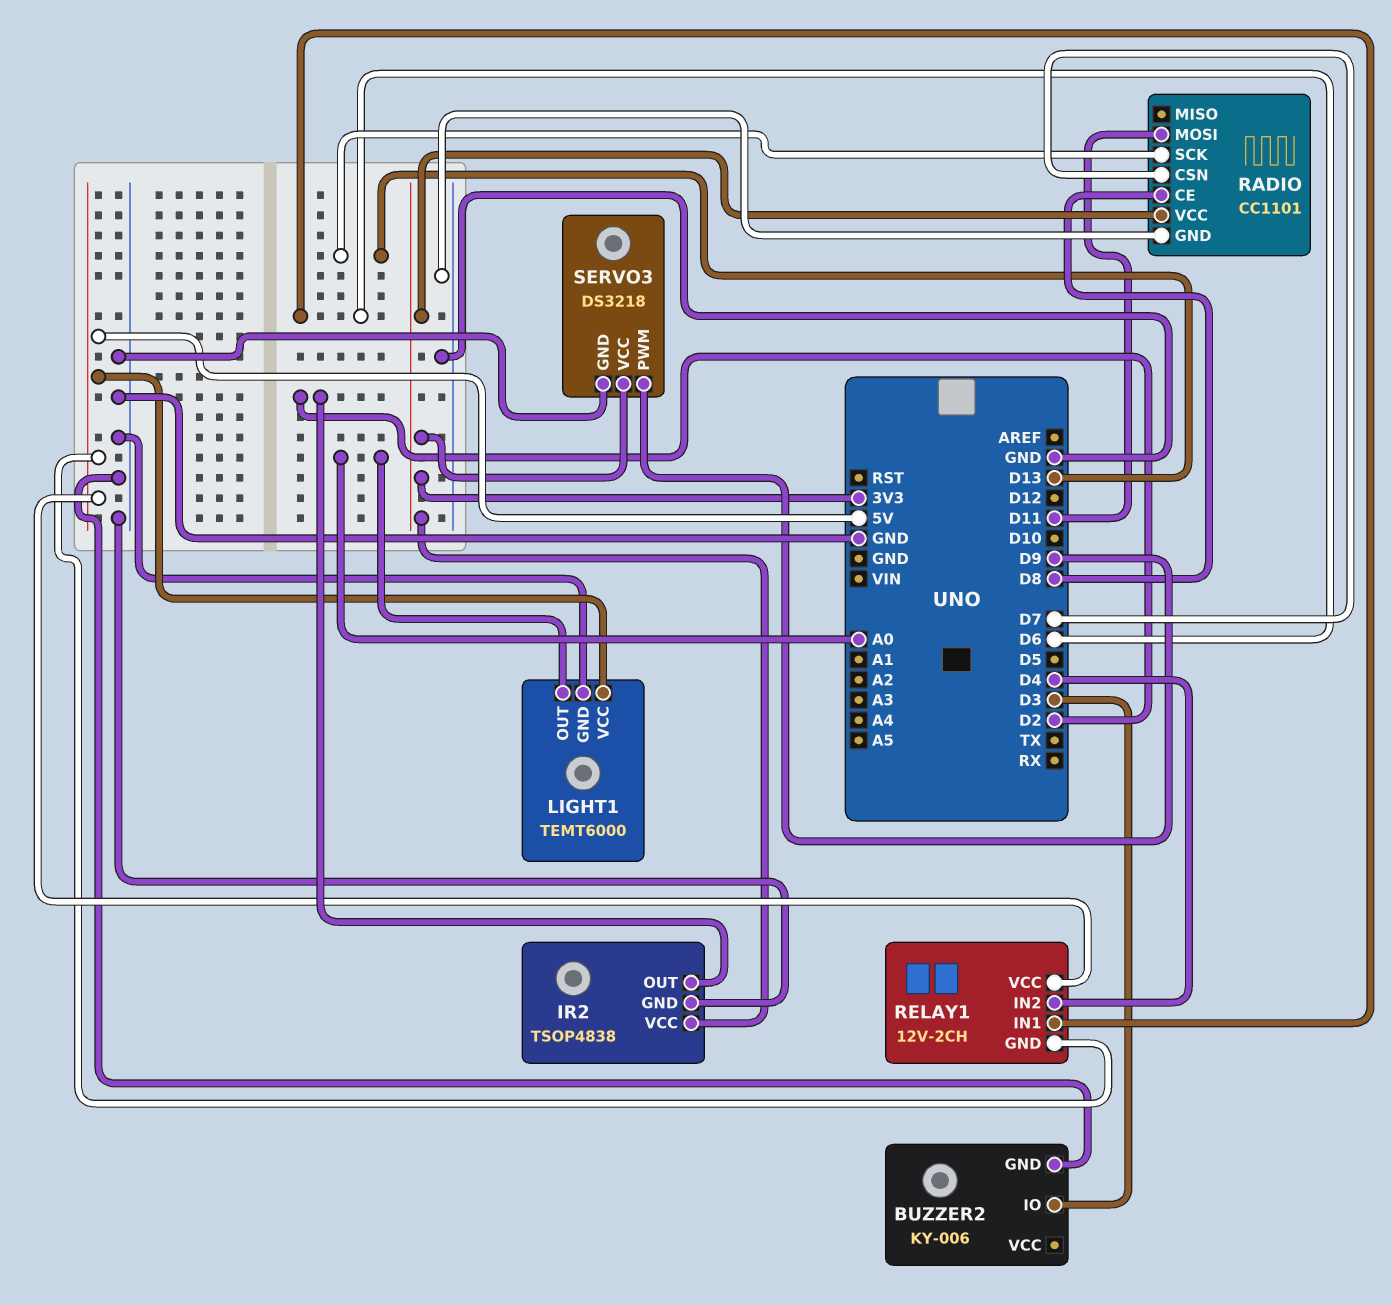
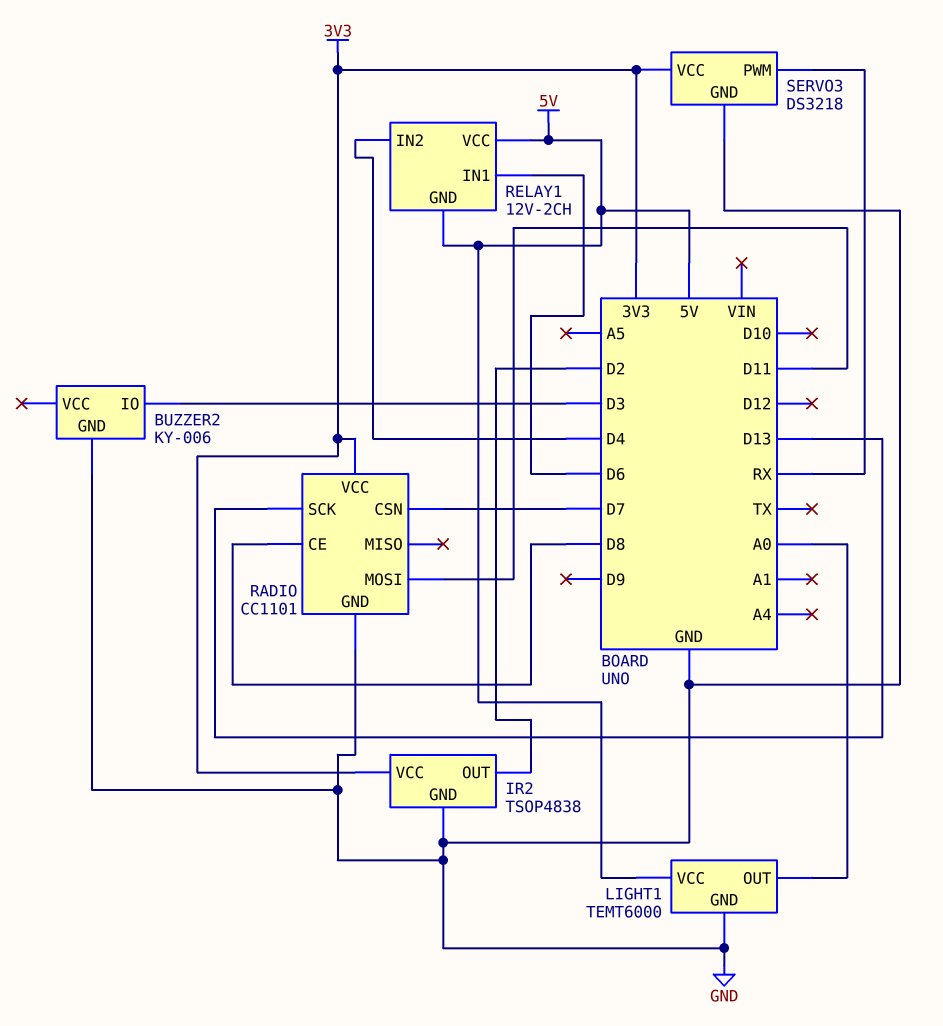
SERVO3 pin PWM: D9 -> RX

